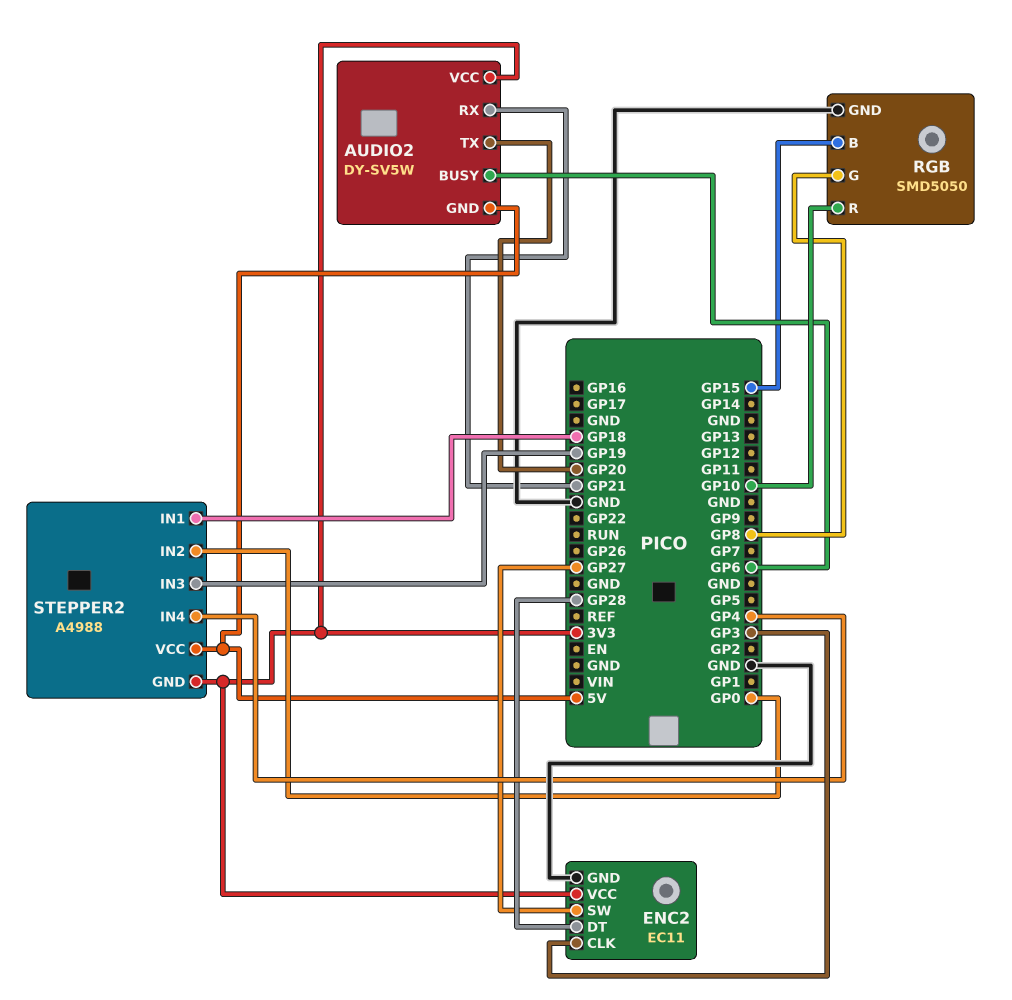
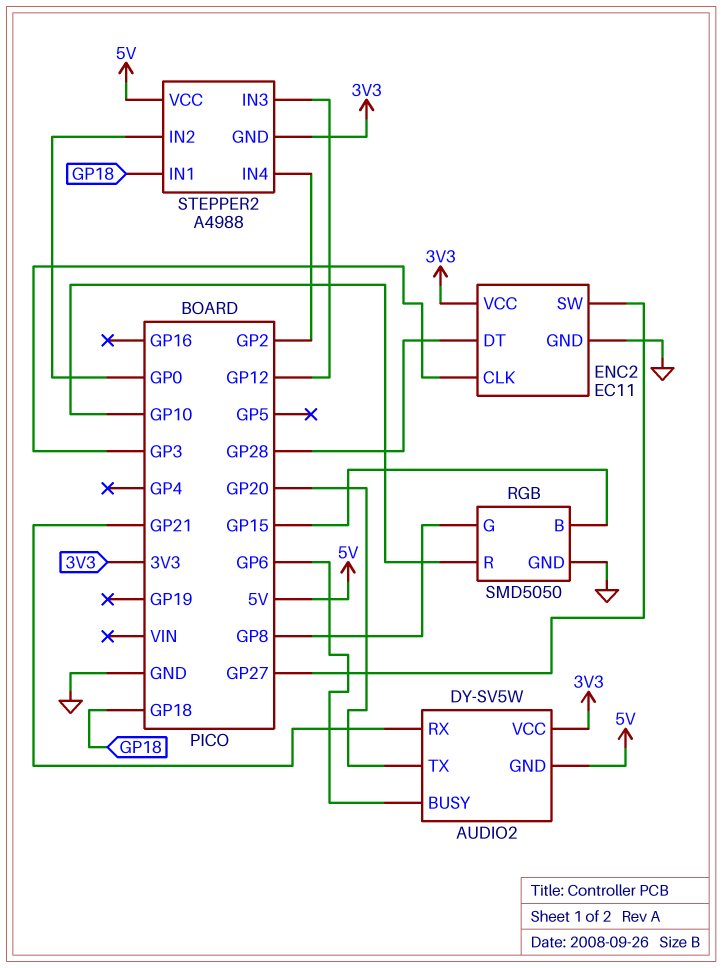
STEPPER2 pin IN3: GP19 -> GP12
STEPPER2 pin IN4: GP4 -> GP2

